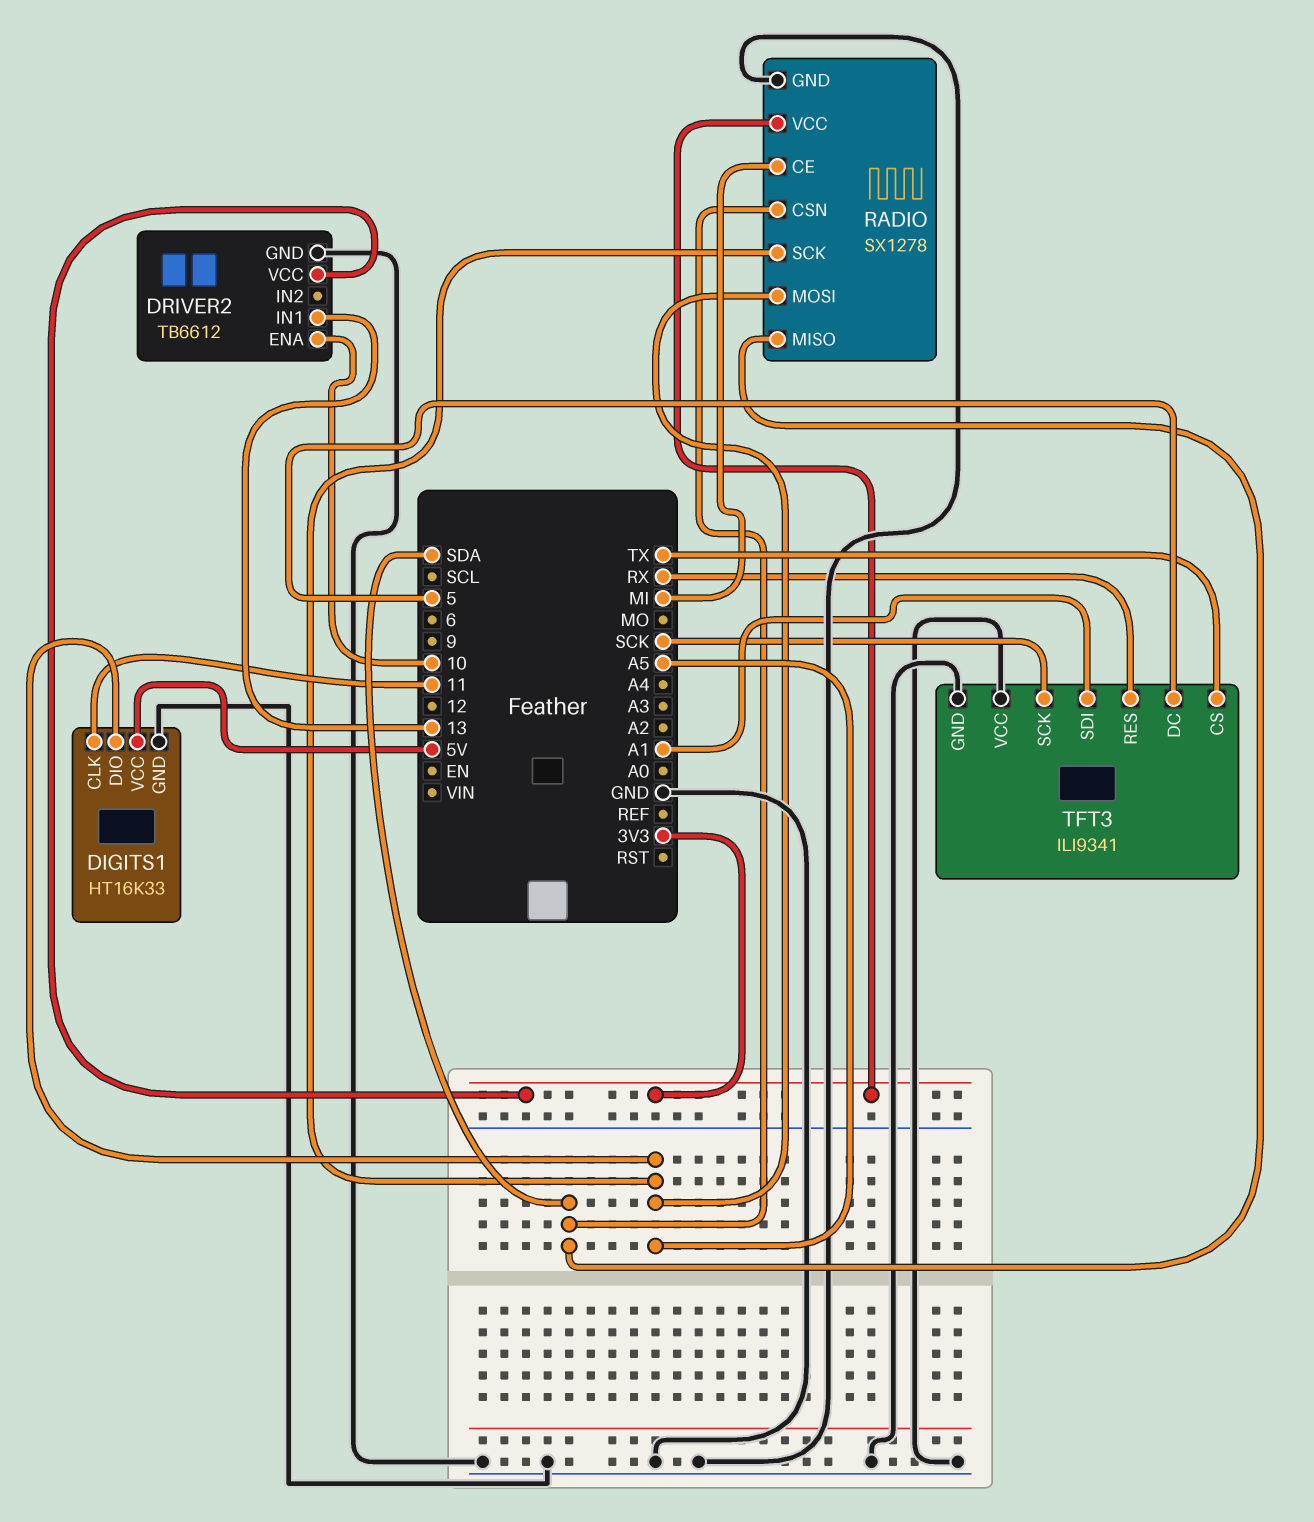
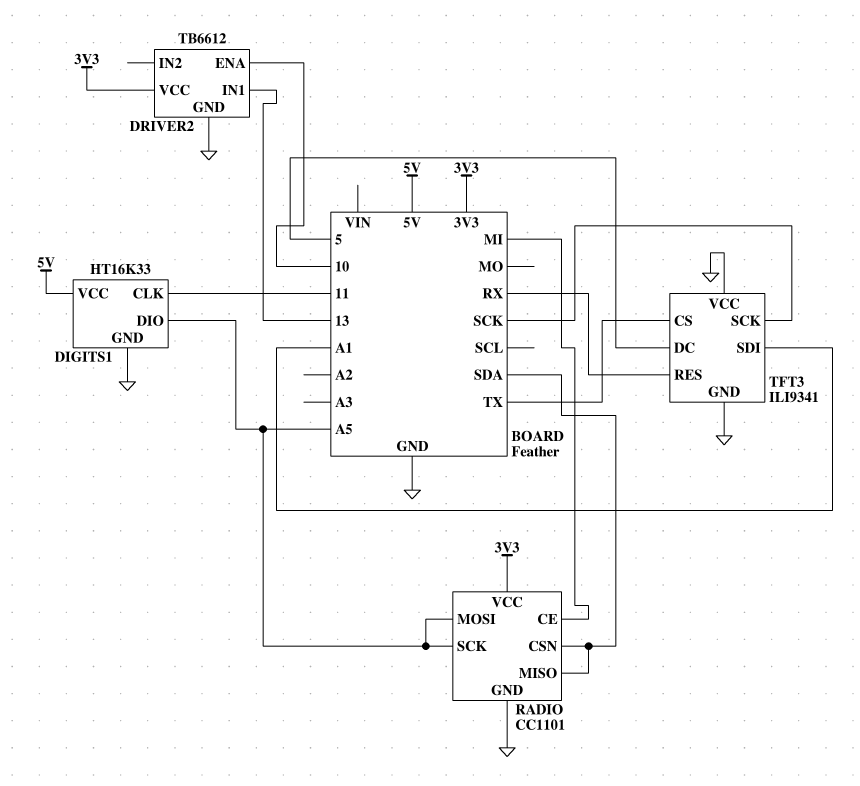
RADIO: SX1278 -> CC1101

